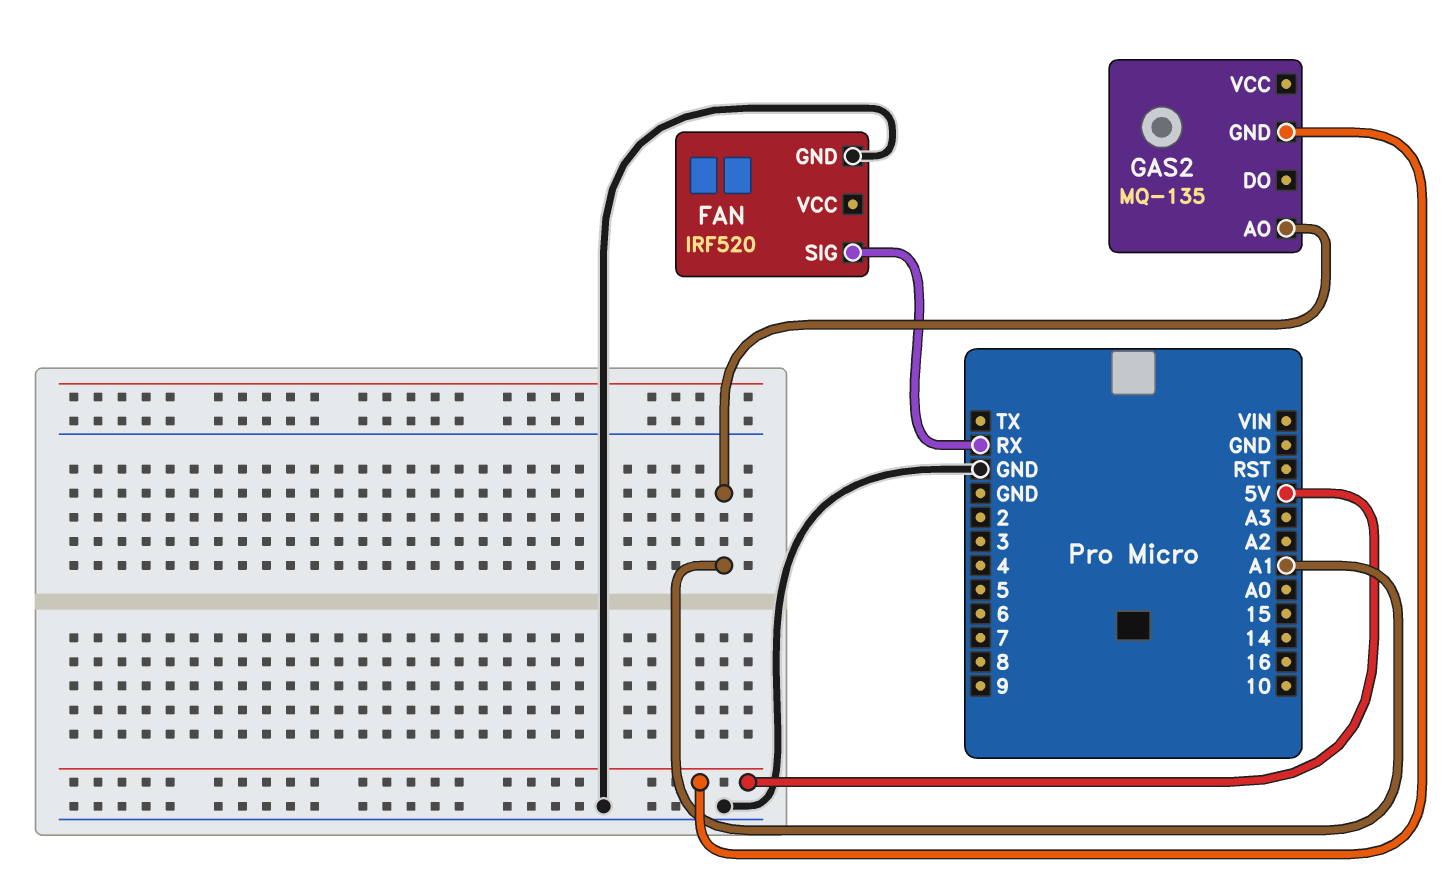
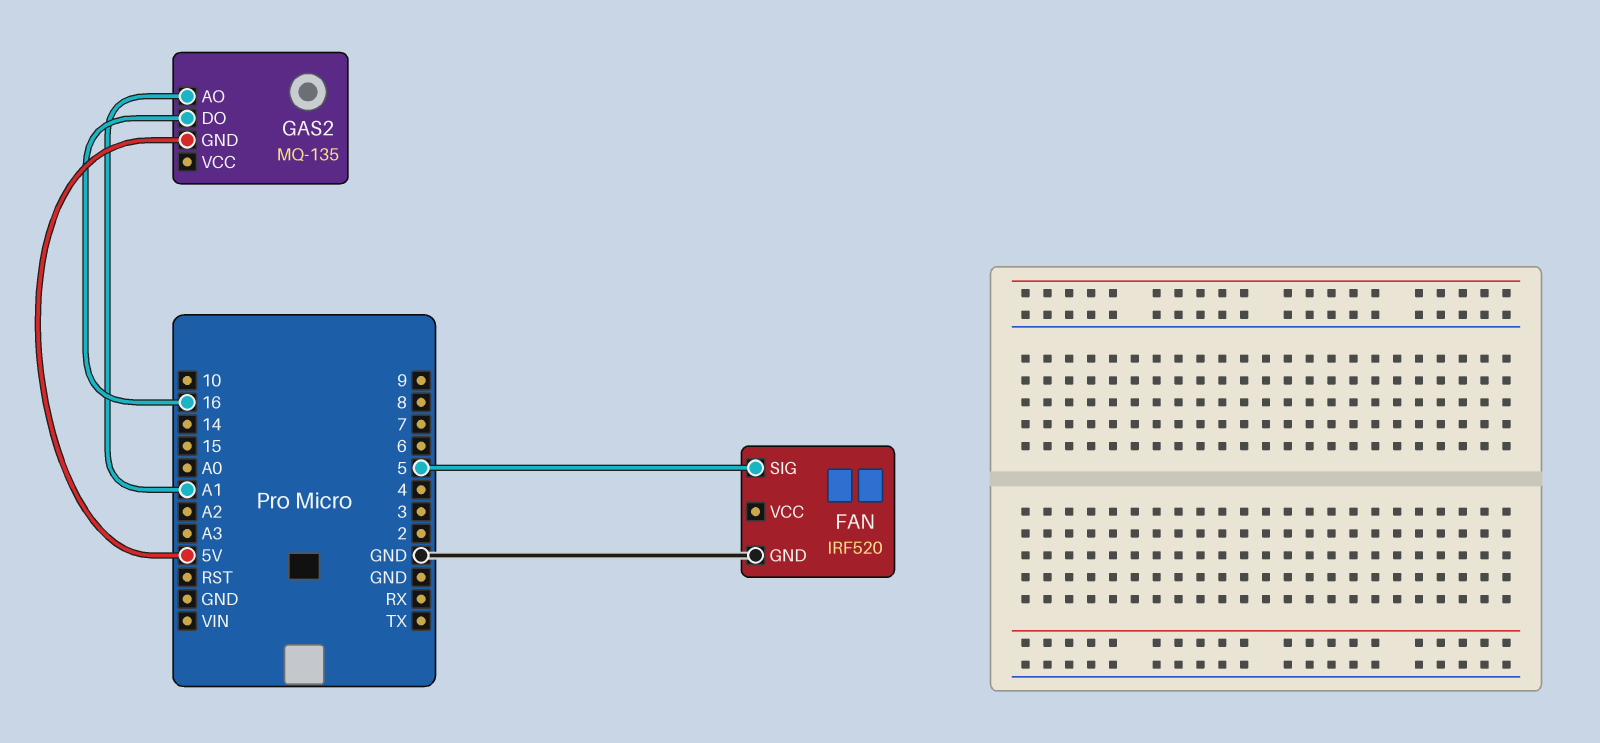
FAN pin SIG: RX -> 5
GAS2 pin DO: none -> 16

